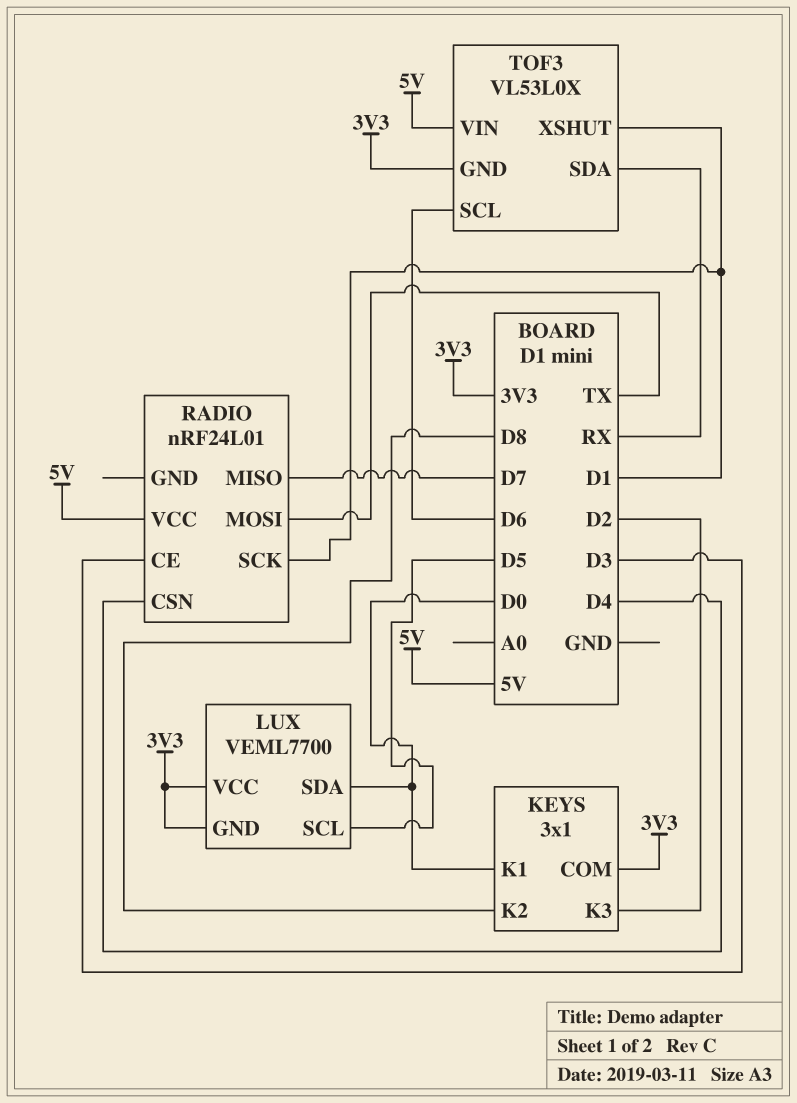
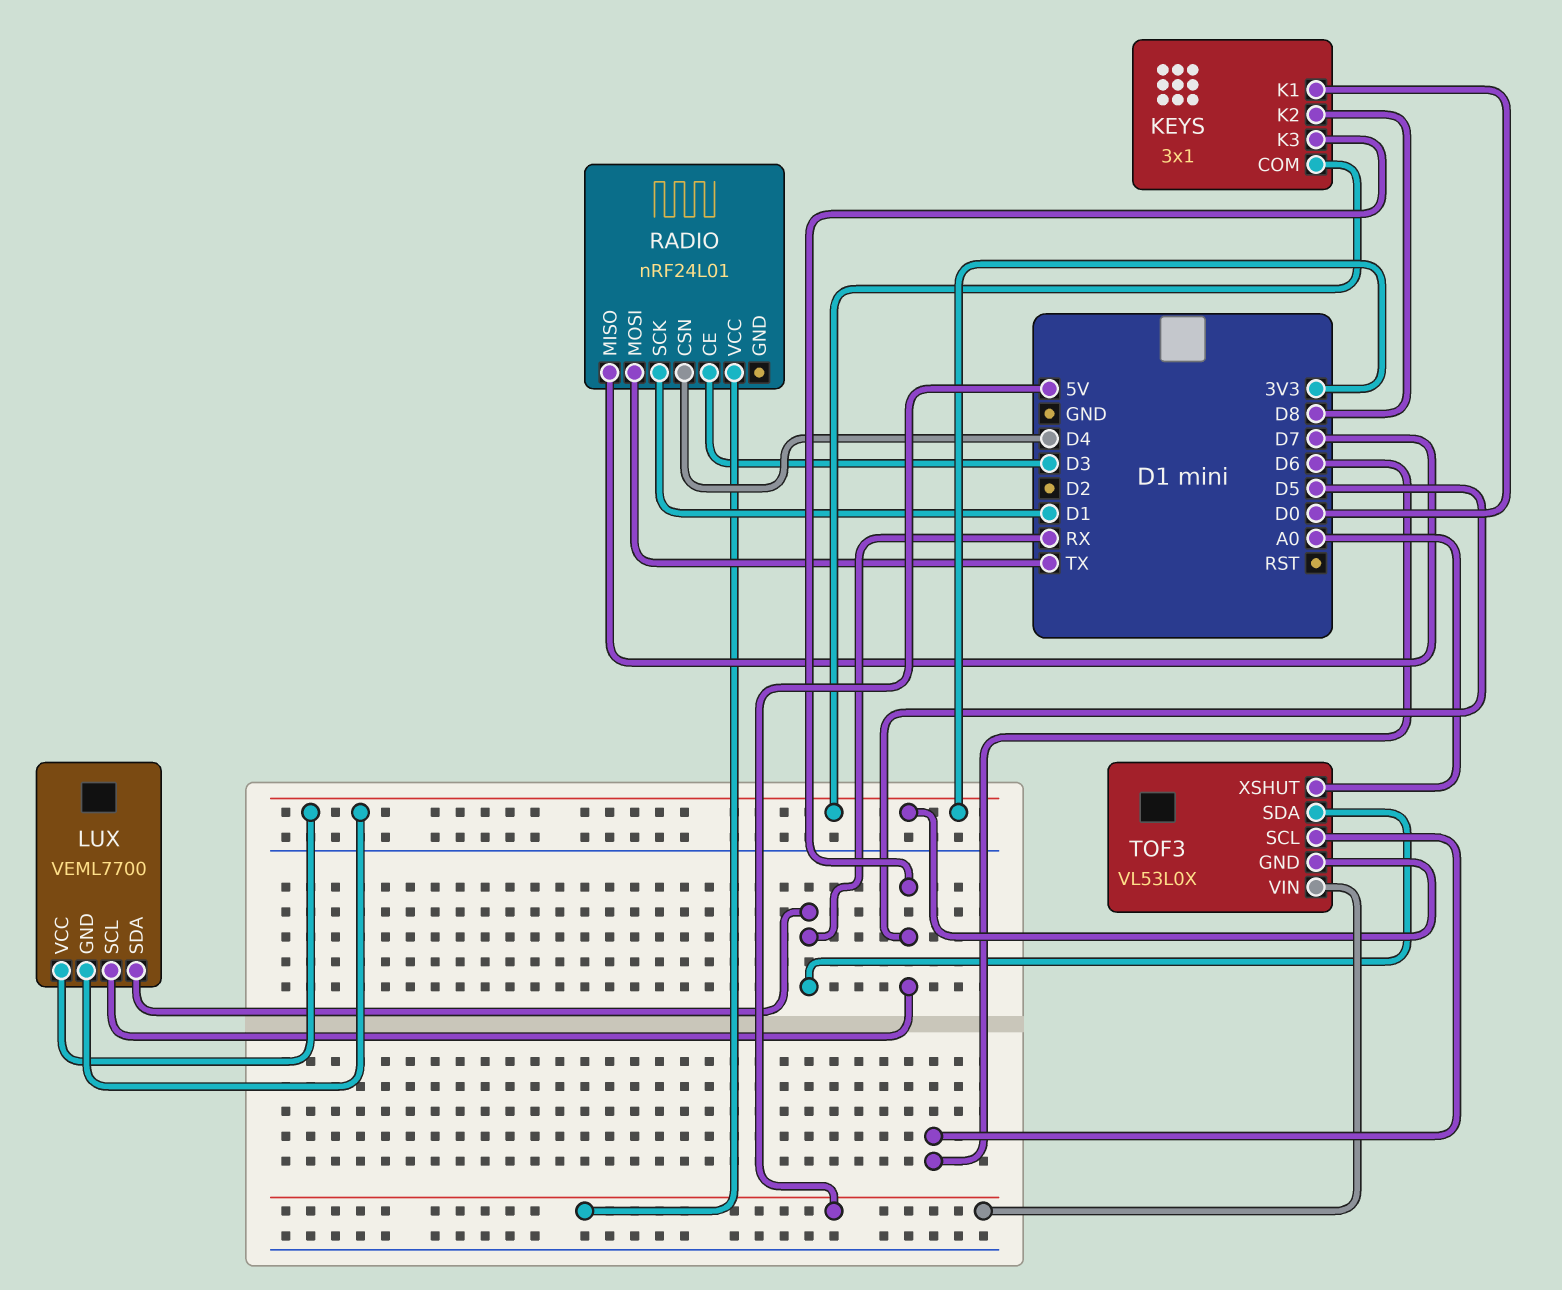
KEYS pin K3: D2 -> D5
LUX pin SDA: D0 -> RX
TOF3 pin XSHUT: D1 -> A0

